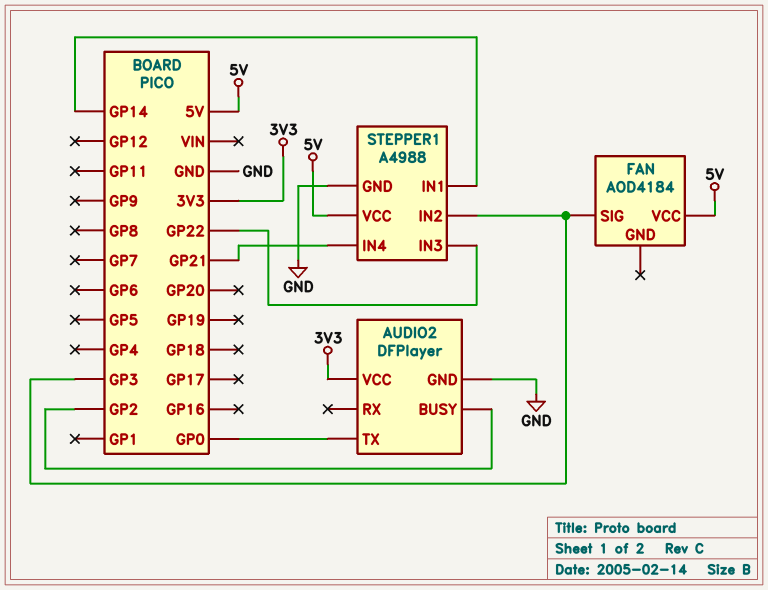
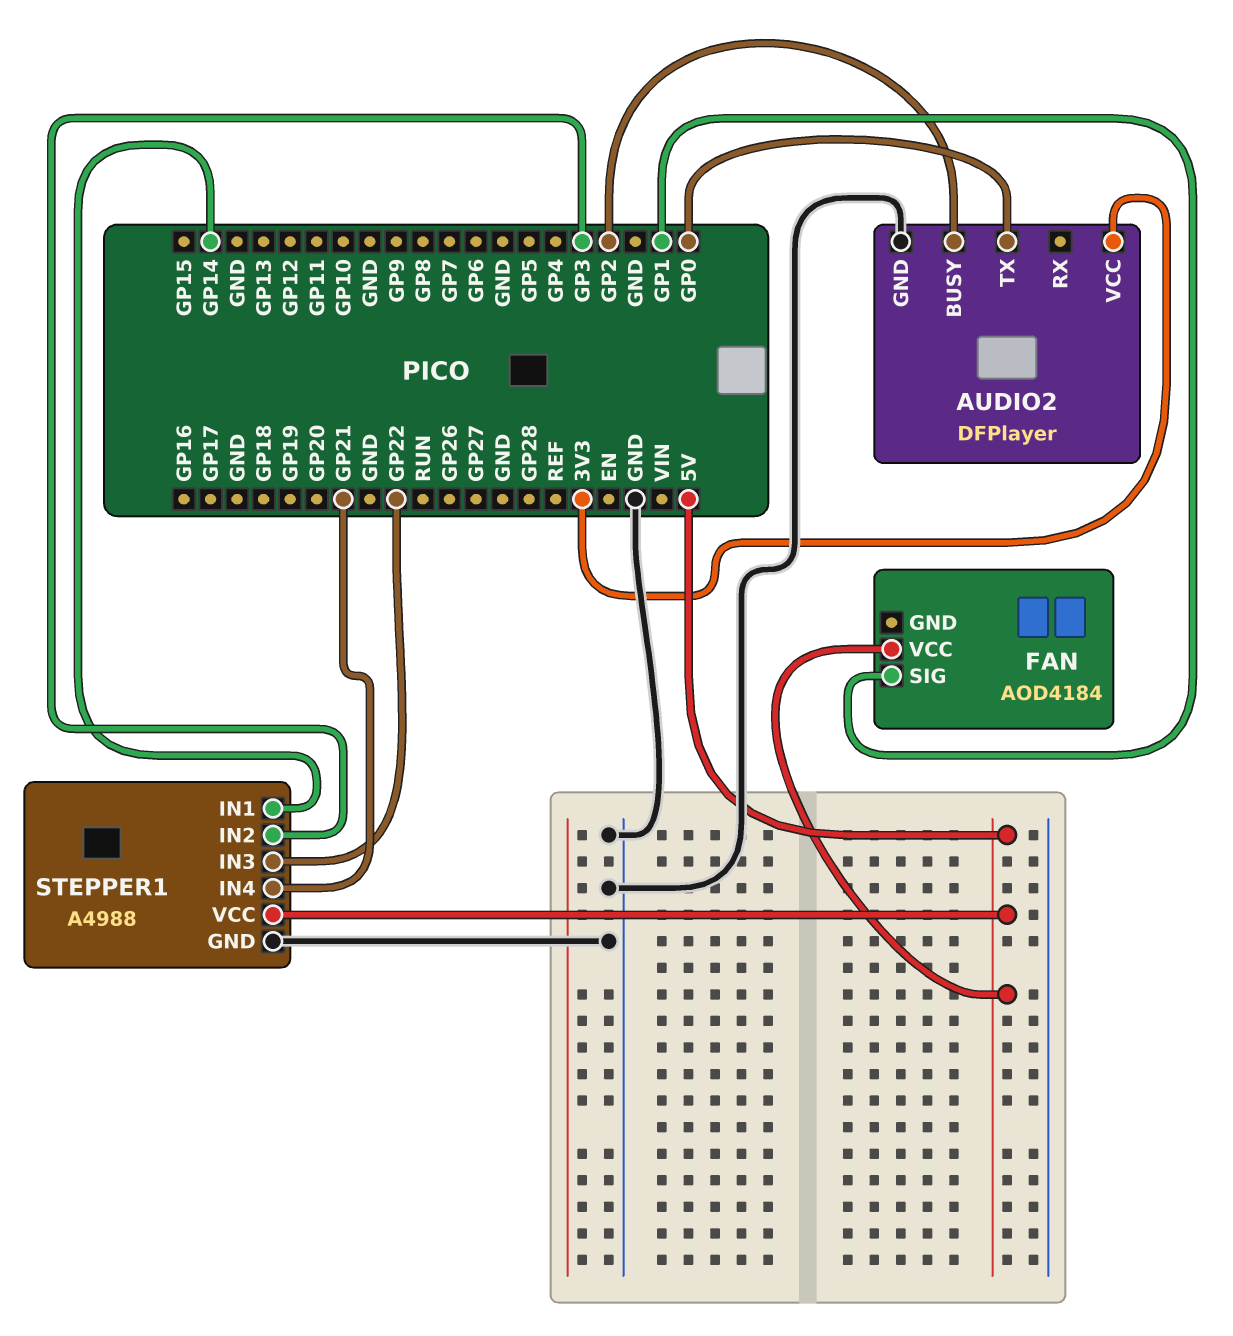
FAN pin SIG: GP3 -> GP1

